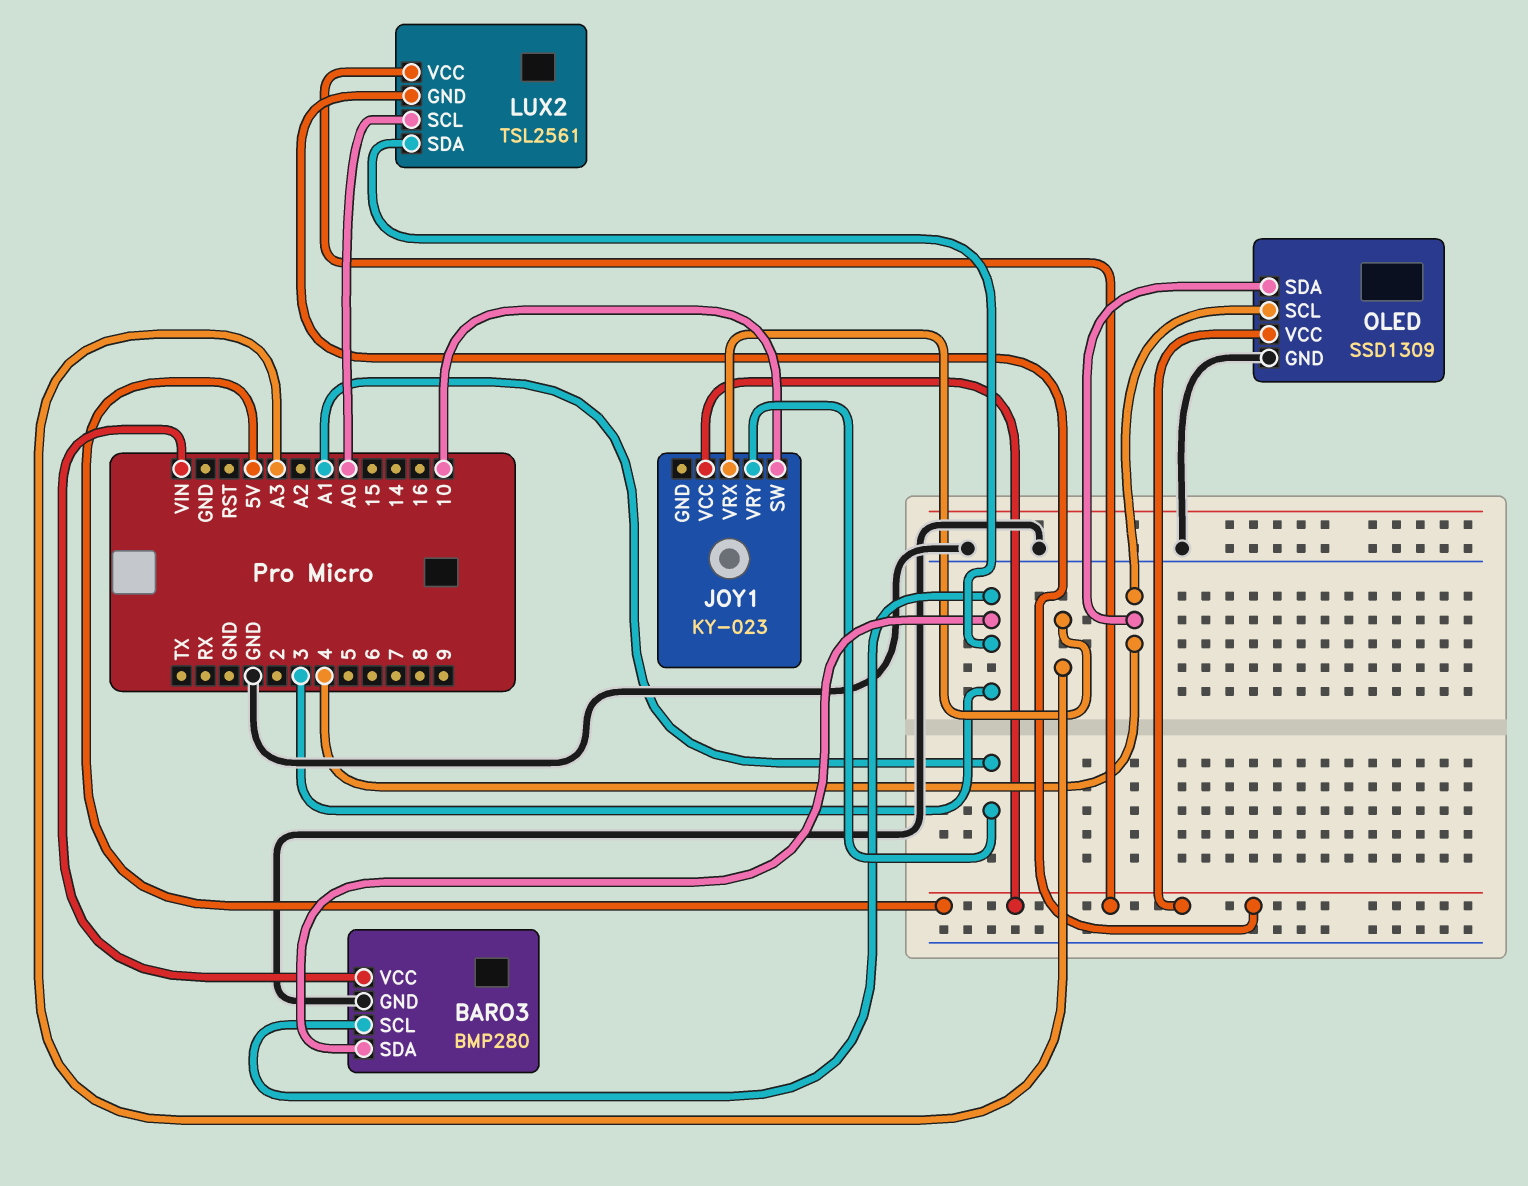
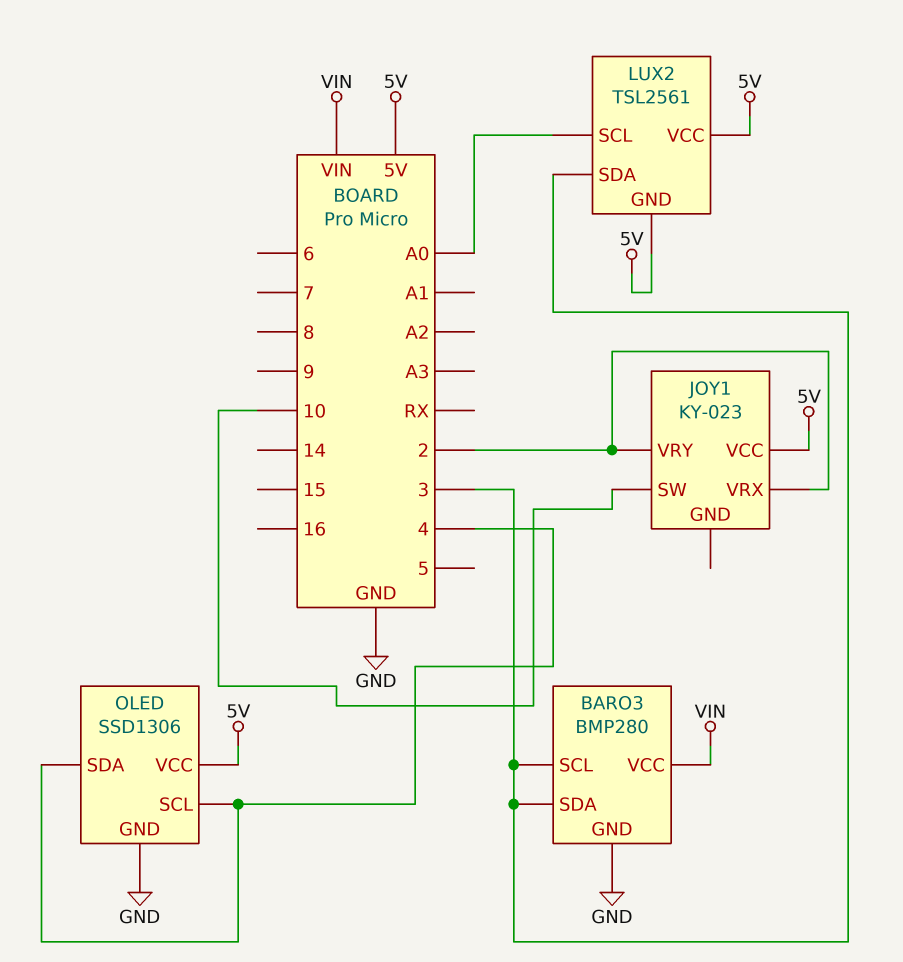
JOY1 pin VRX: A3 -> 2
JOY1 pin VRY: A1 -> 2
OLED: SSD1309 -> SSD1306

